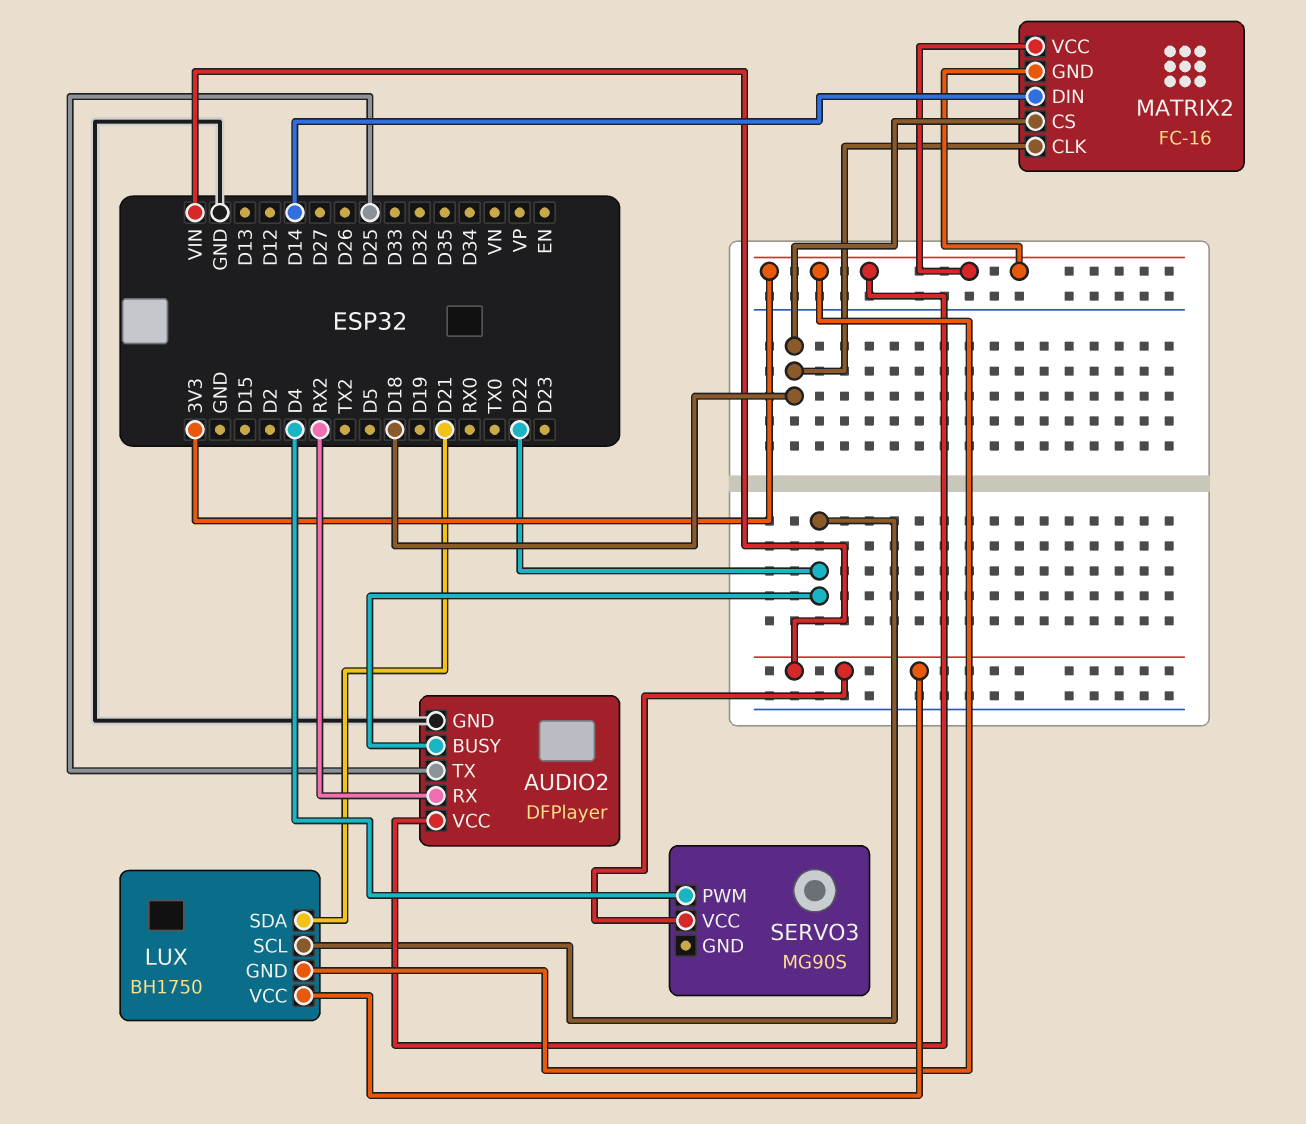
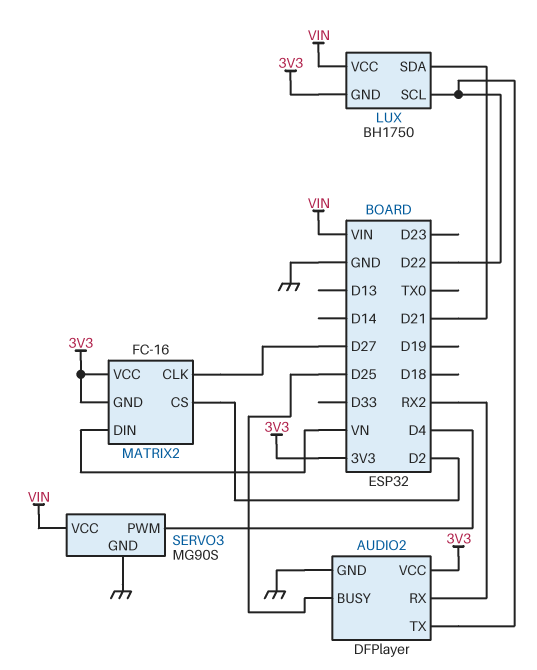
AUDIO2 pin BUSY: D22 -> D25
AUDIO2 pin TX: D25 -> D22
MATRIX2 pin CLK: D18 -> D27
MATRIX2 pin CS: D18 -> D2
MATRIX2 pin DIN: D14 -> VN
SERVO3 pin GND: none -> GND

